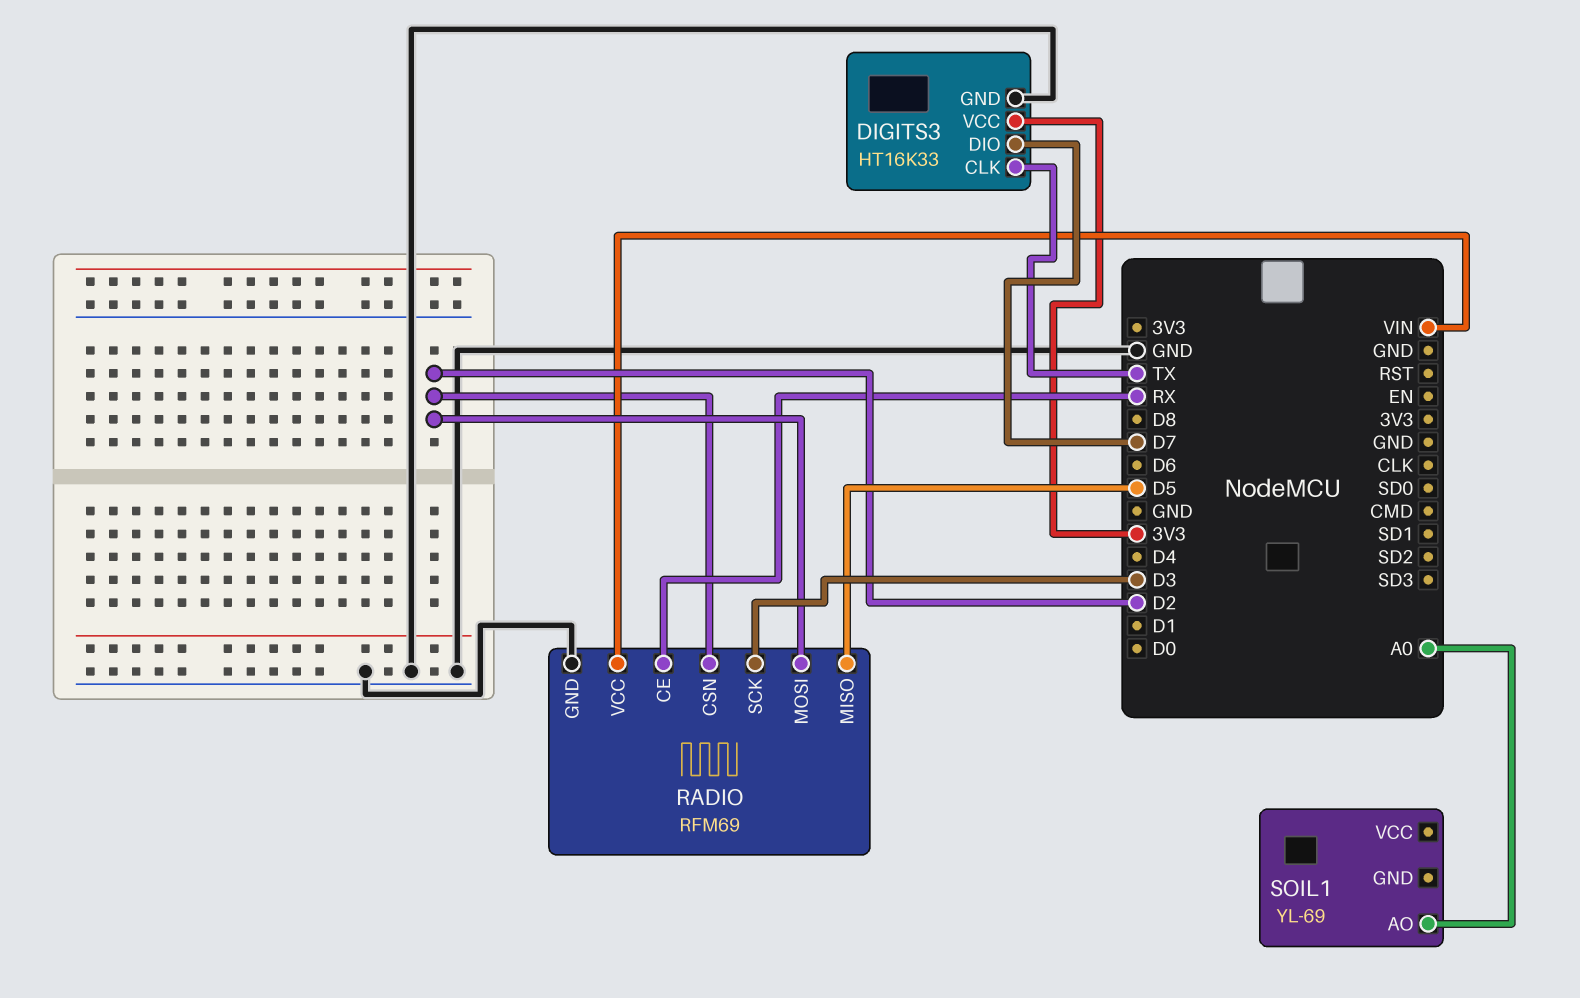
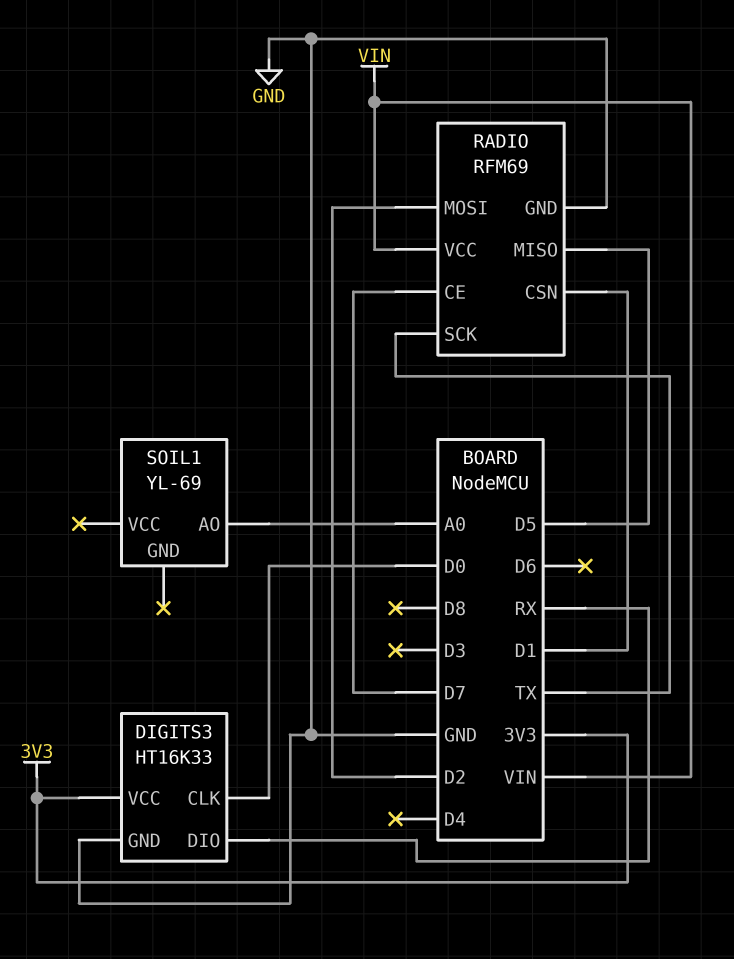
DIGITS3 pin CLK: TX -> D0
DIGITS3 pin DIO: D7 -> RX
RADIO pin CE: RX -> D7
RADIO pin CSN: D2 -> D1
RADIO pin SCK: D3 -> TX

